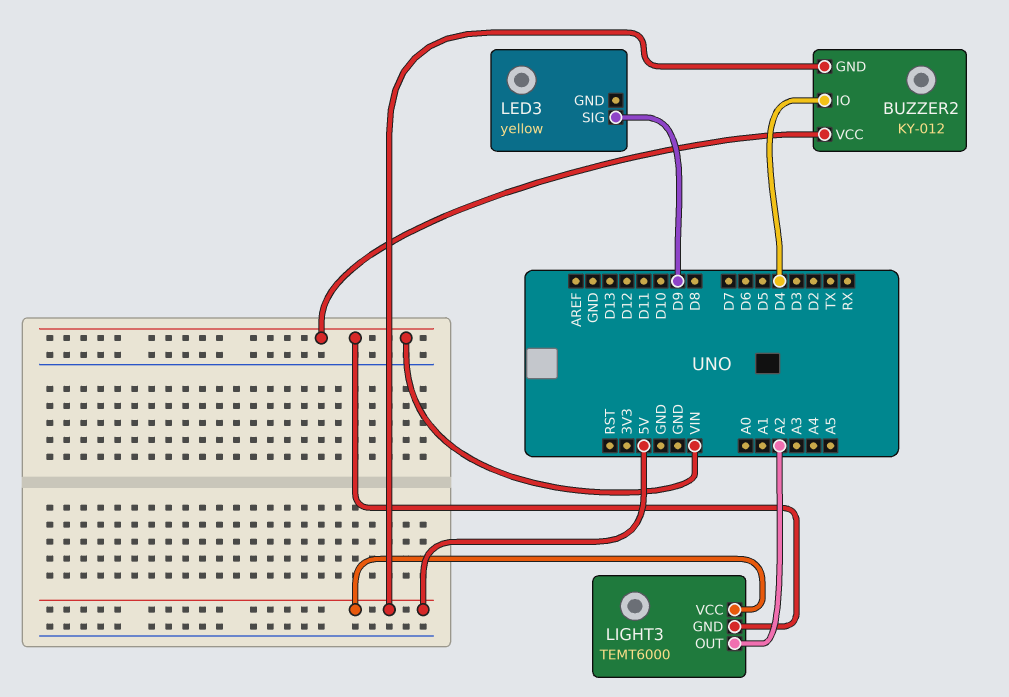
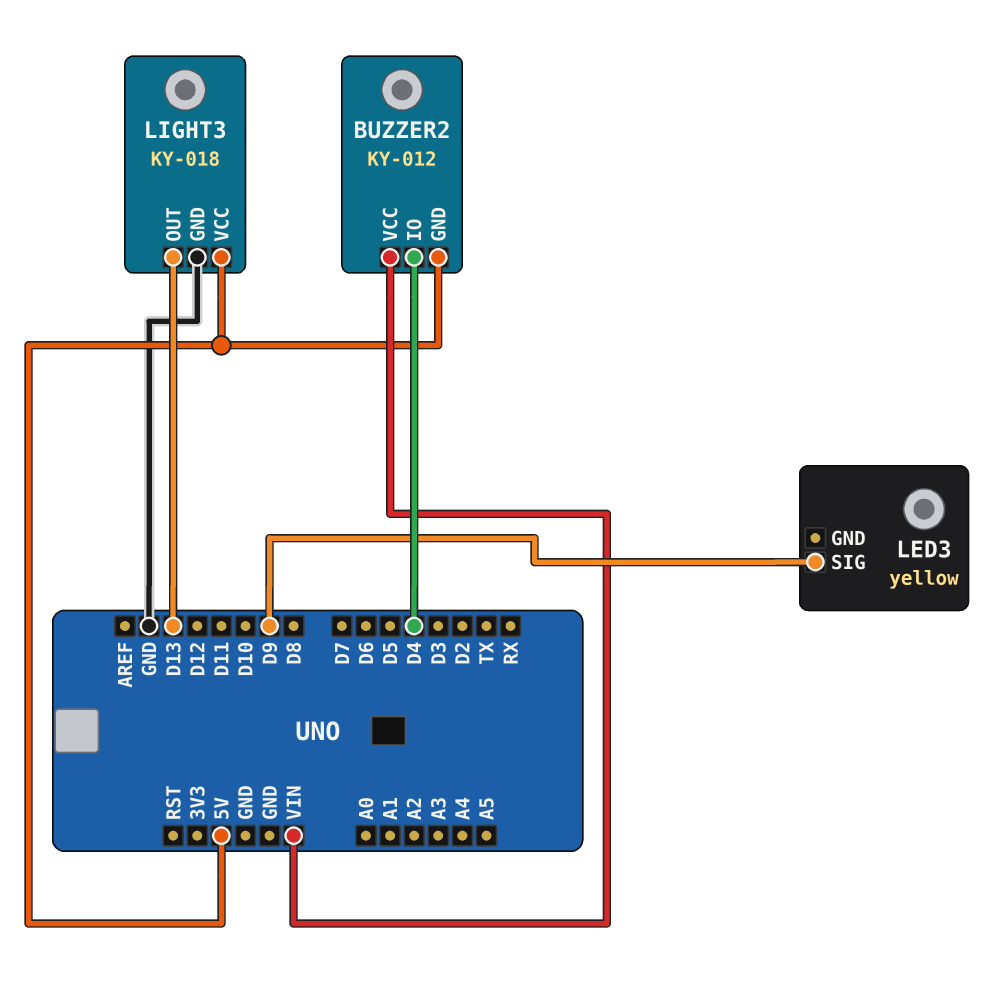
LIGHT3: TEMT6000 -> KY-018
LIGHT3 pin GND: VIN -> GND
LIGHT3 pin OUT: A2 -> D13

